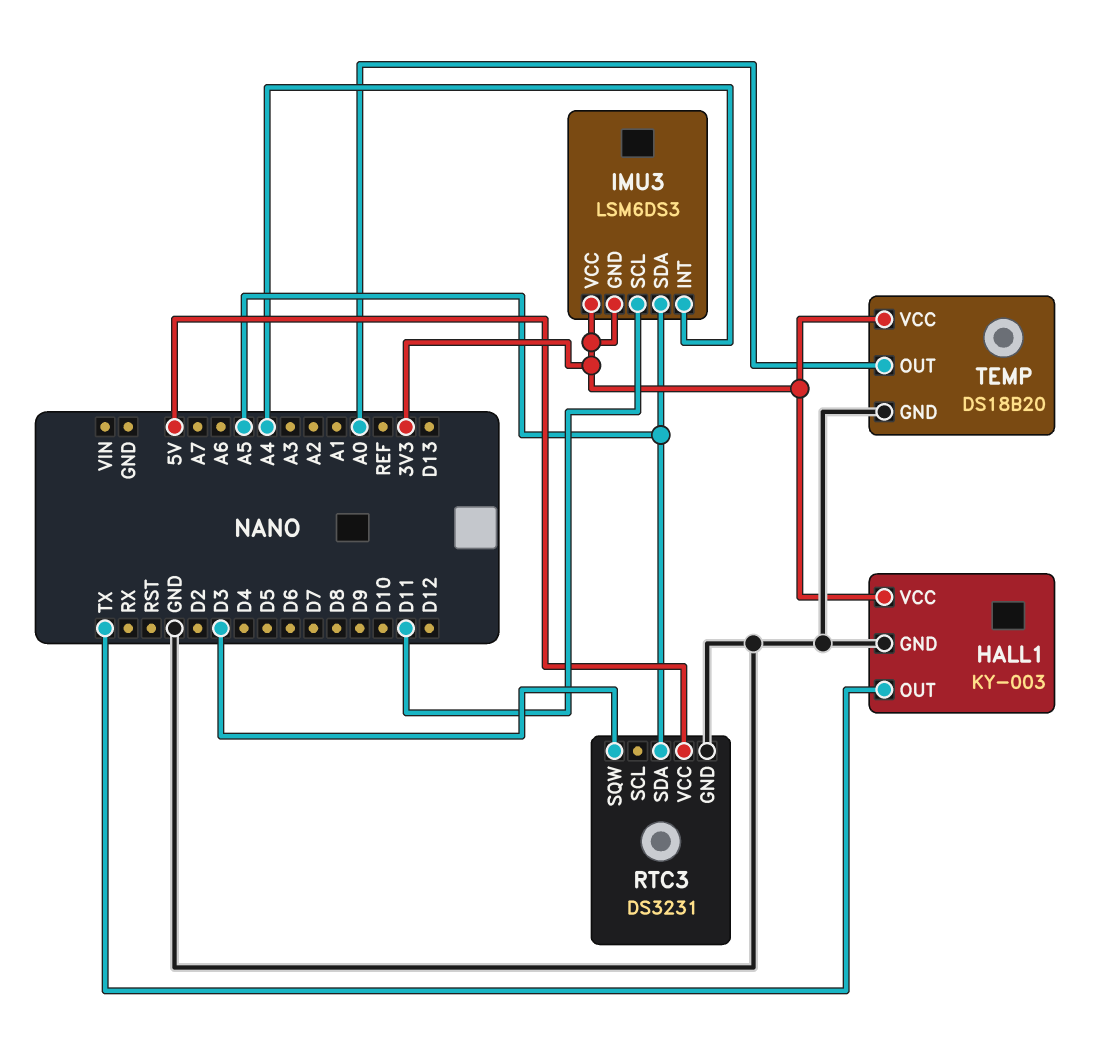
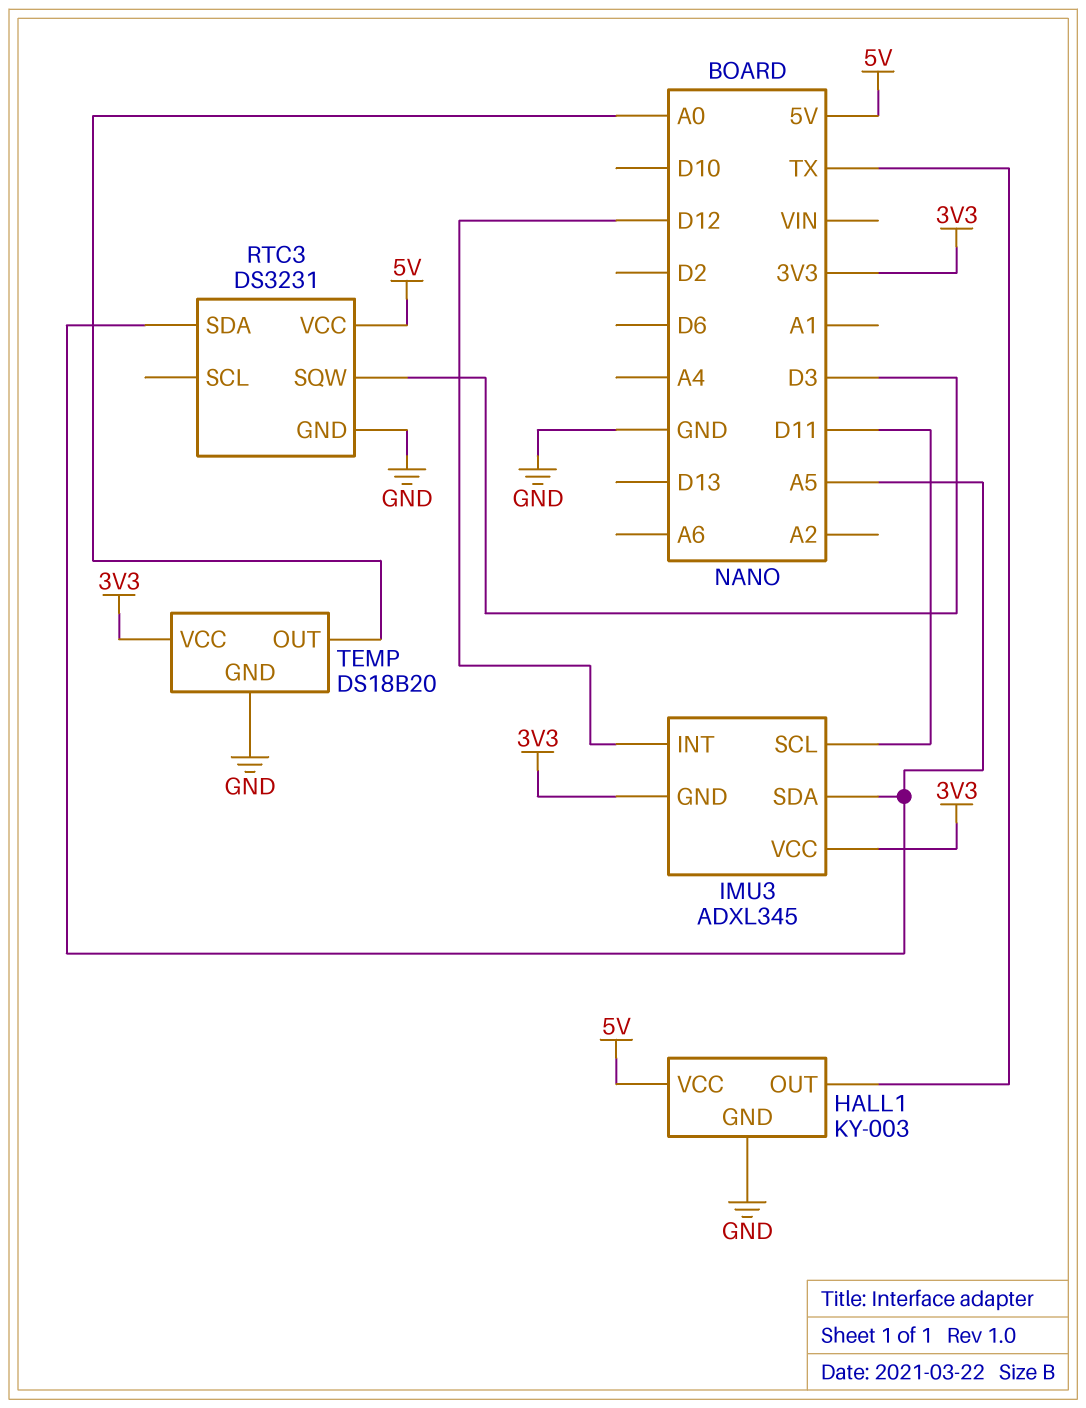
HALL1 pin VCC: 3V3 -> 5V
IMU3: LSM6DS3 -> ADXL345
IMU3 pin INT: A4 -> D12

